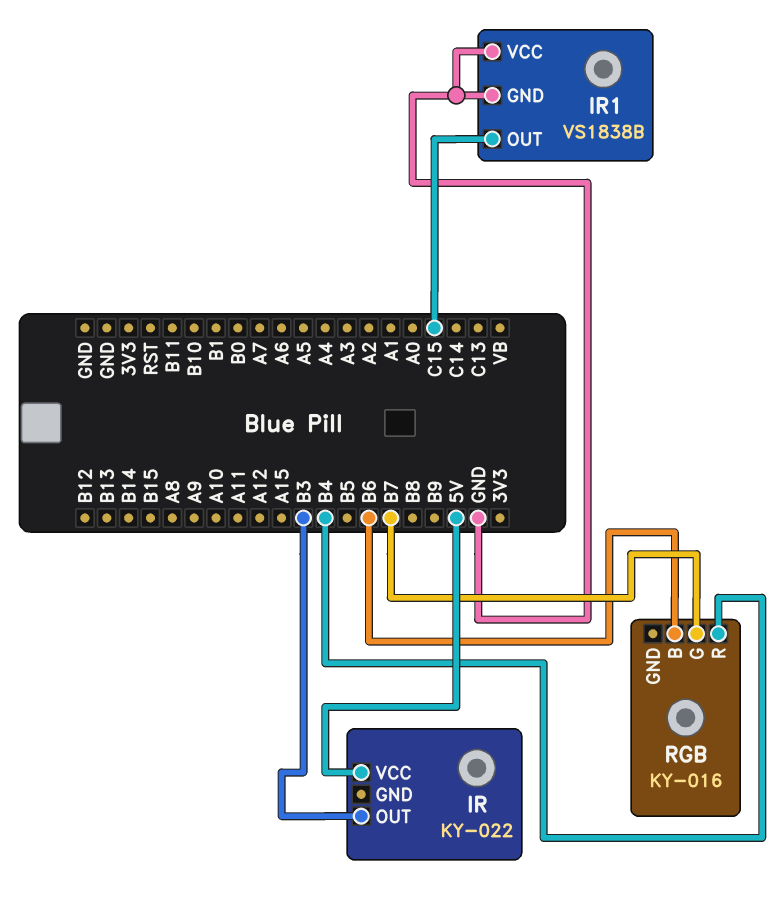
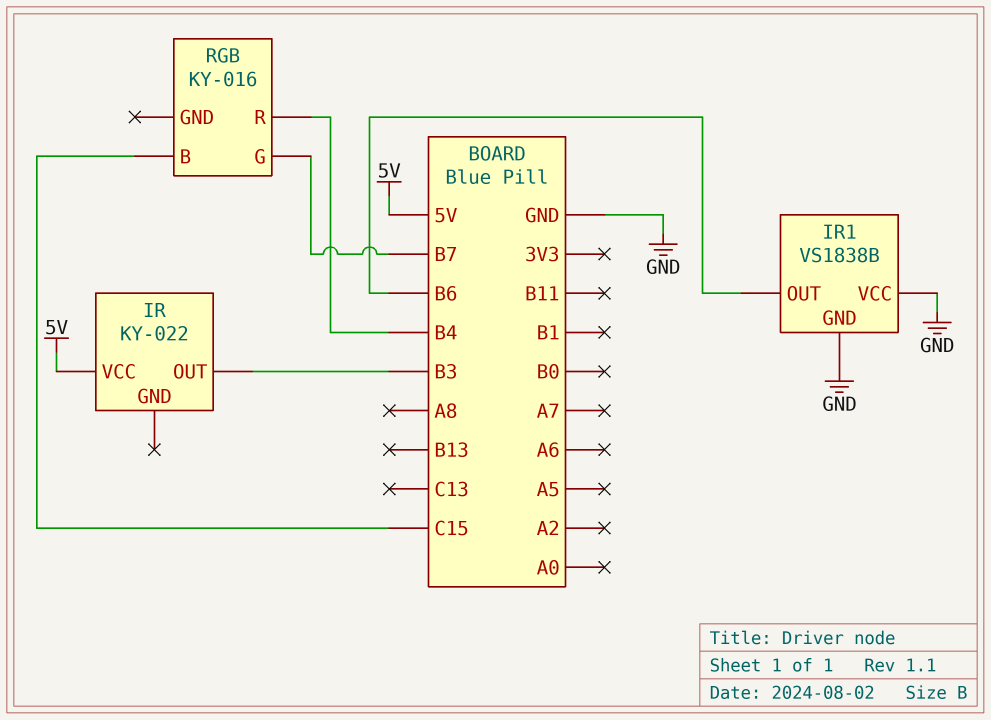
IR1 pin OUT: C15 -> B6
RGB pin B: B6 -> C15

